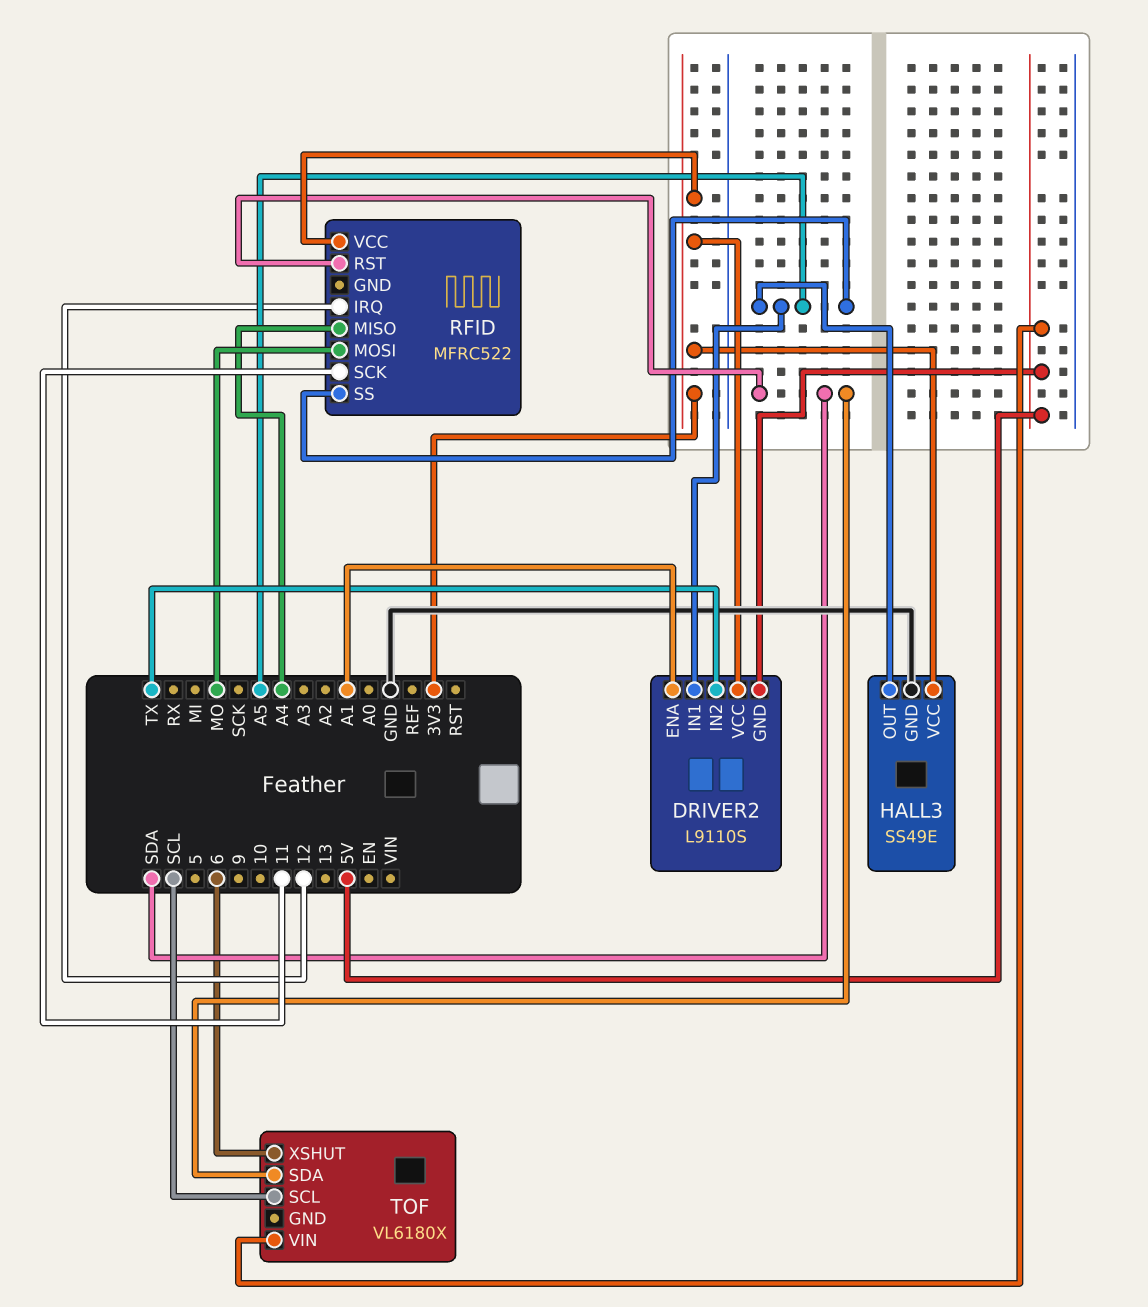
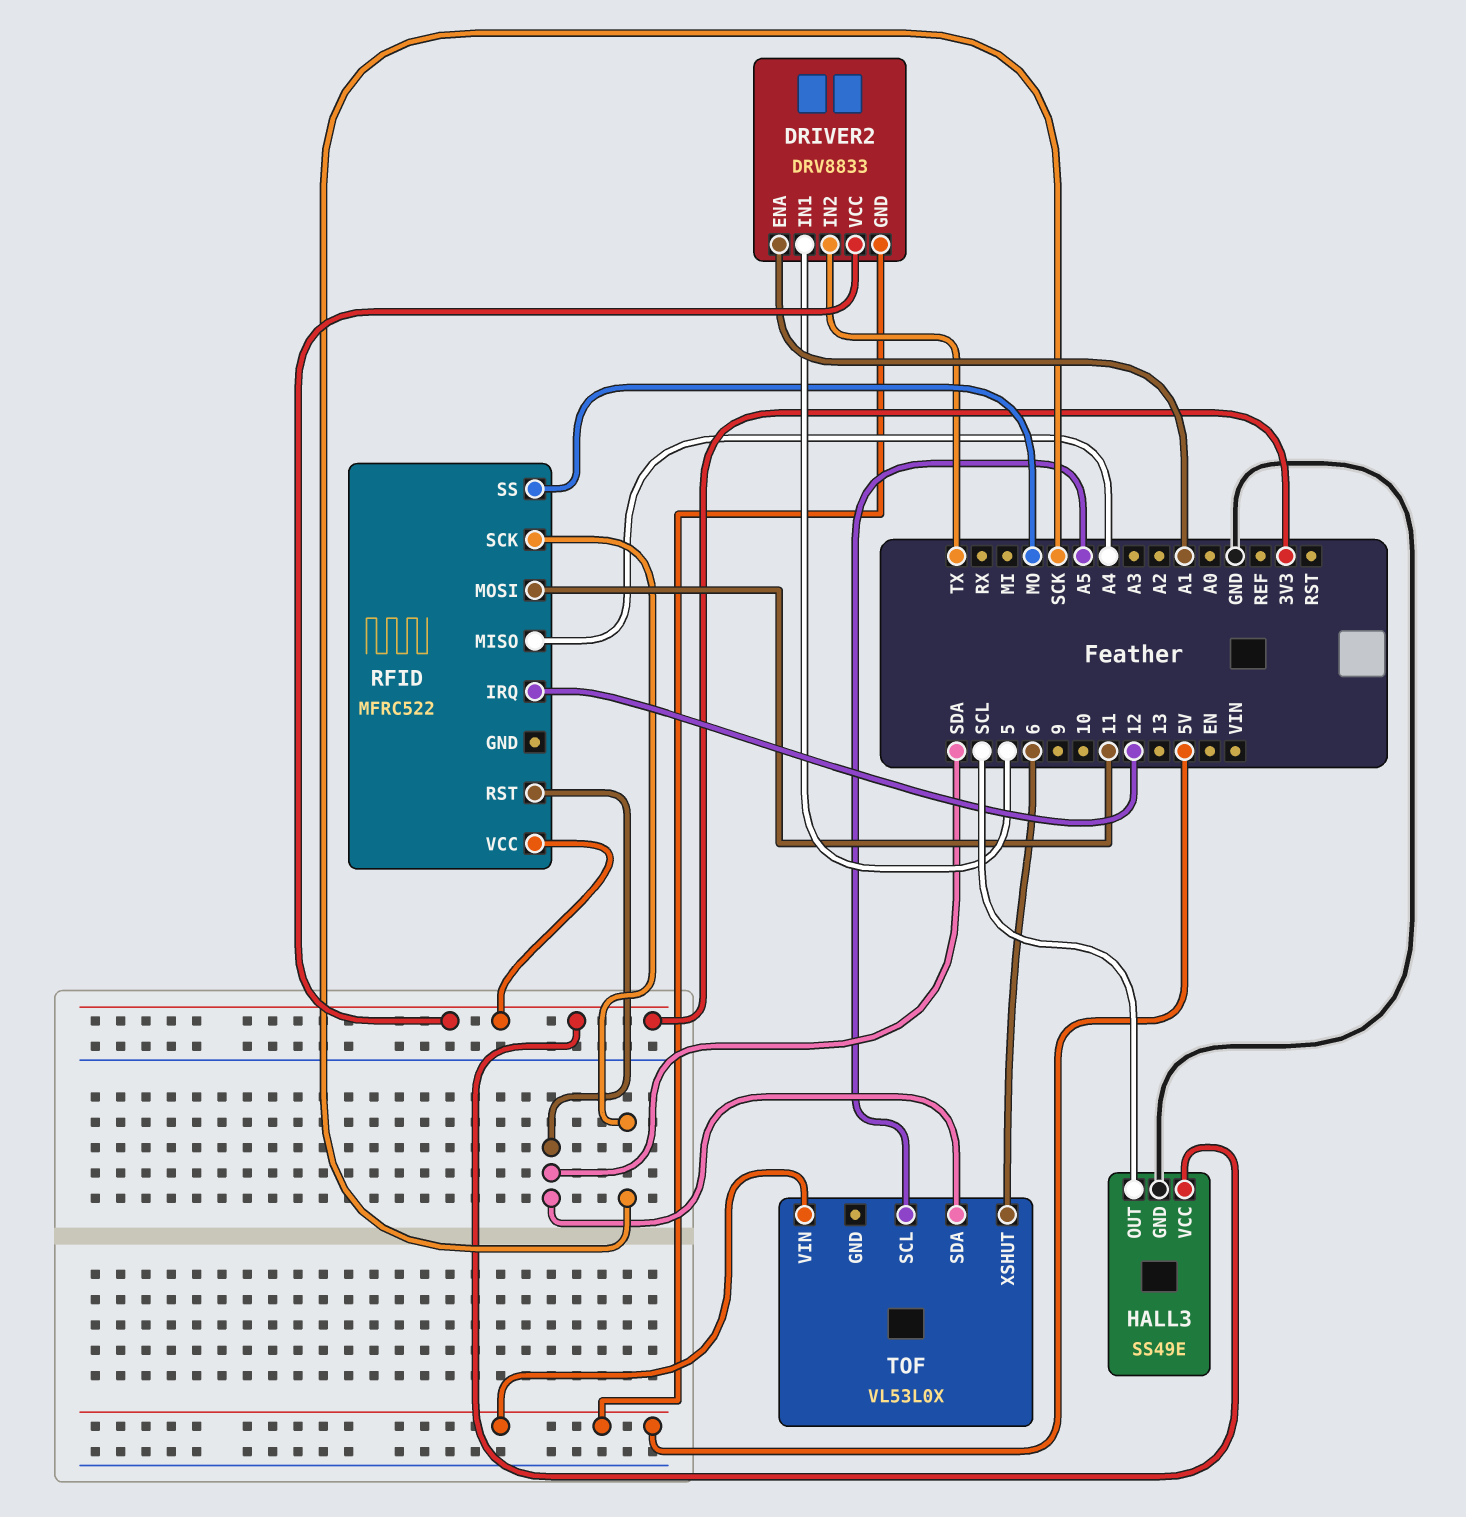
DRIVER2: L9110S -> DRV8833
DRIVER2 pin IN1: A5 -> 5
HALL3 pin OUT: A5 -> SCL
RFID pin MOSI: MO -> 11
RFID pin SCK: 11 -> SCK
RFID pin SS: A5 -> MO
TOF: VL6180X -> VL53L0X
TOF pin SCL: SCL -> A5

